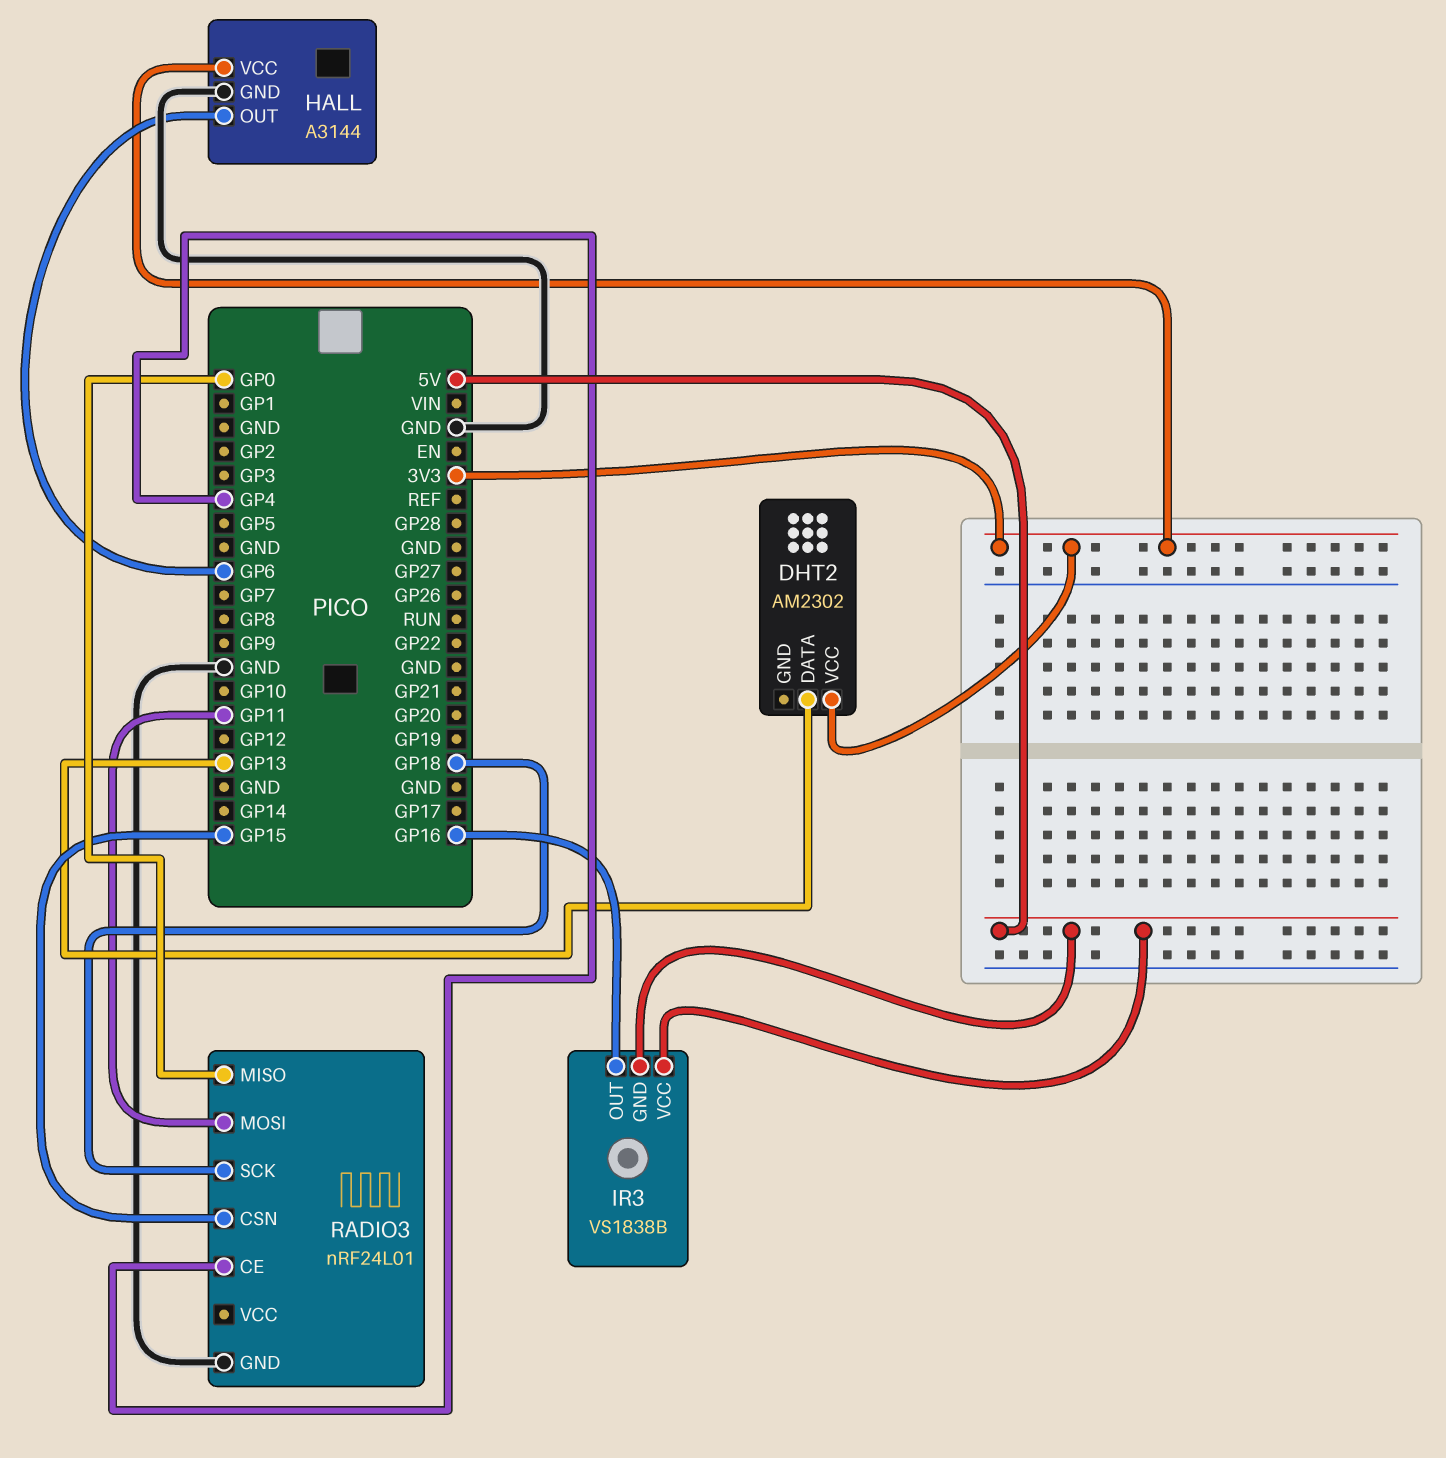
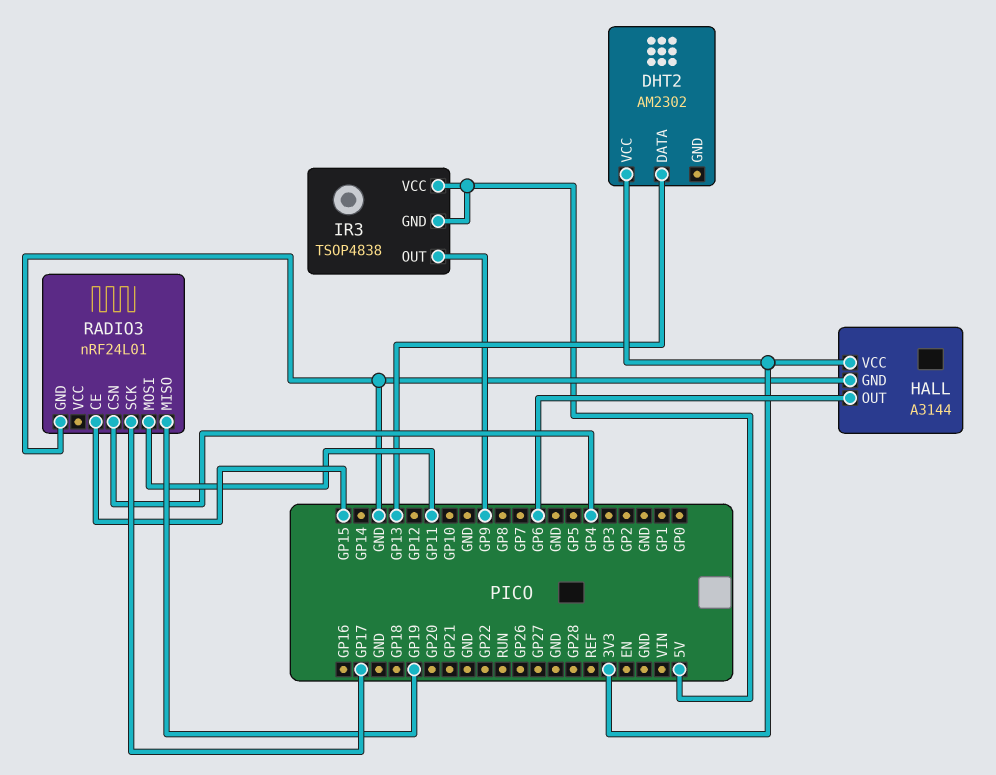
IR3: VS1838B -> TSOP4838
IR3 pin OUT: GP16 -> GP9
RADIO3 pin CE: GP4 -> GP15
RADIO3 pin CSN: GP15 -> GP4
RADIO3 pin MISO: GP0 -> GP19
RADIO3 pin SCK: GP18 -> GP17

